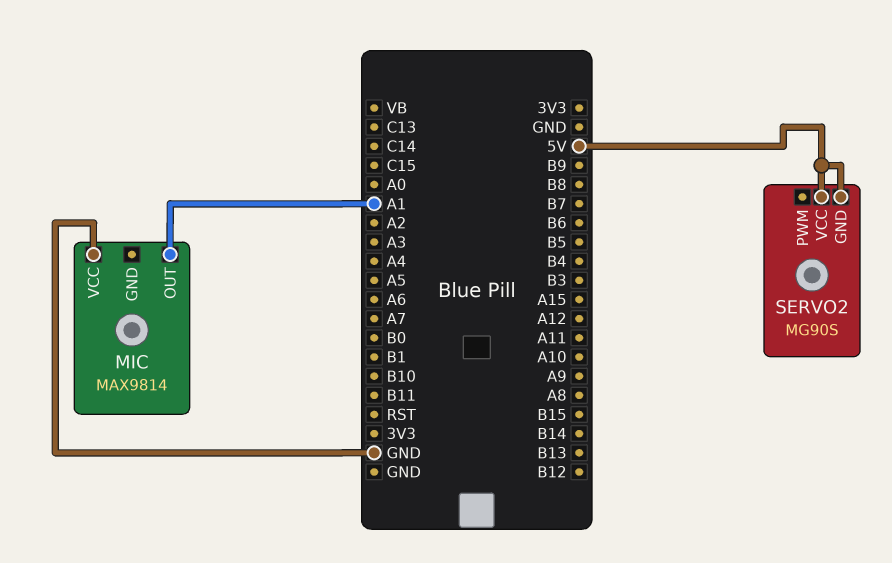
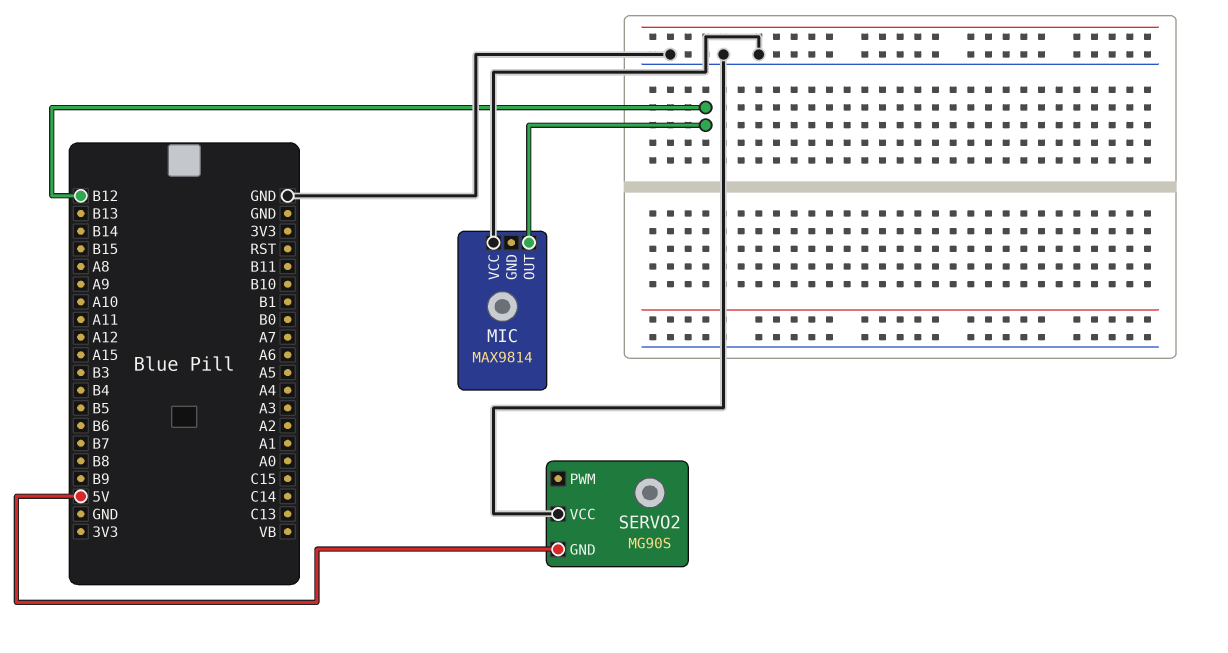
MIC pin OUT: A1 -> B12
SERVO2 pin VCC: 5V -> GND

